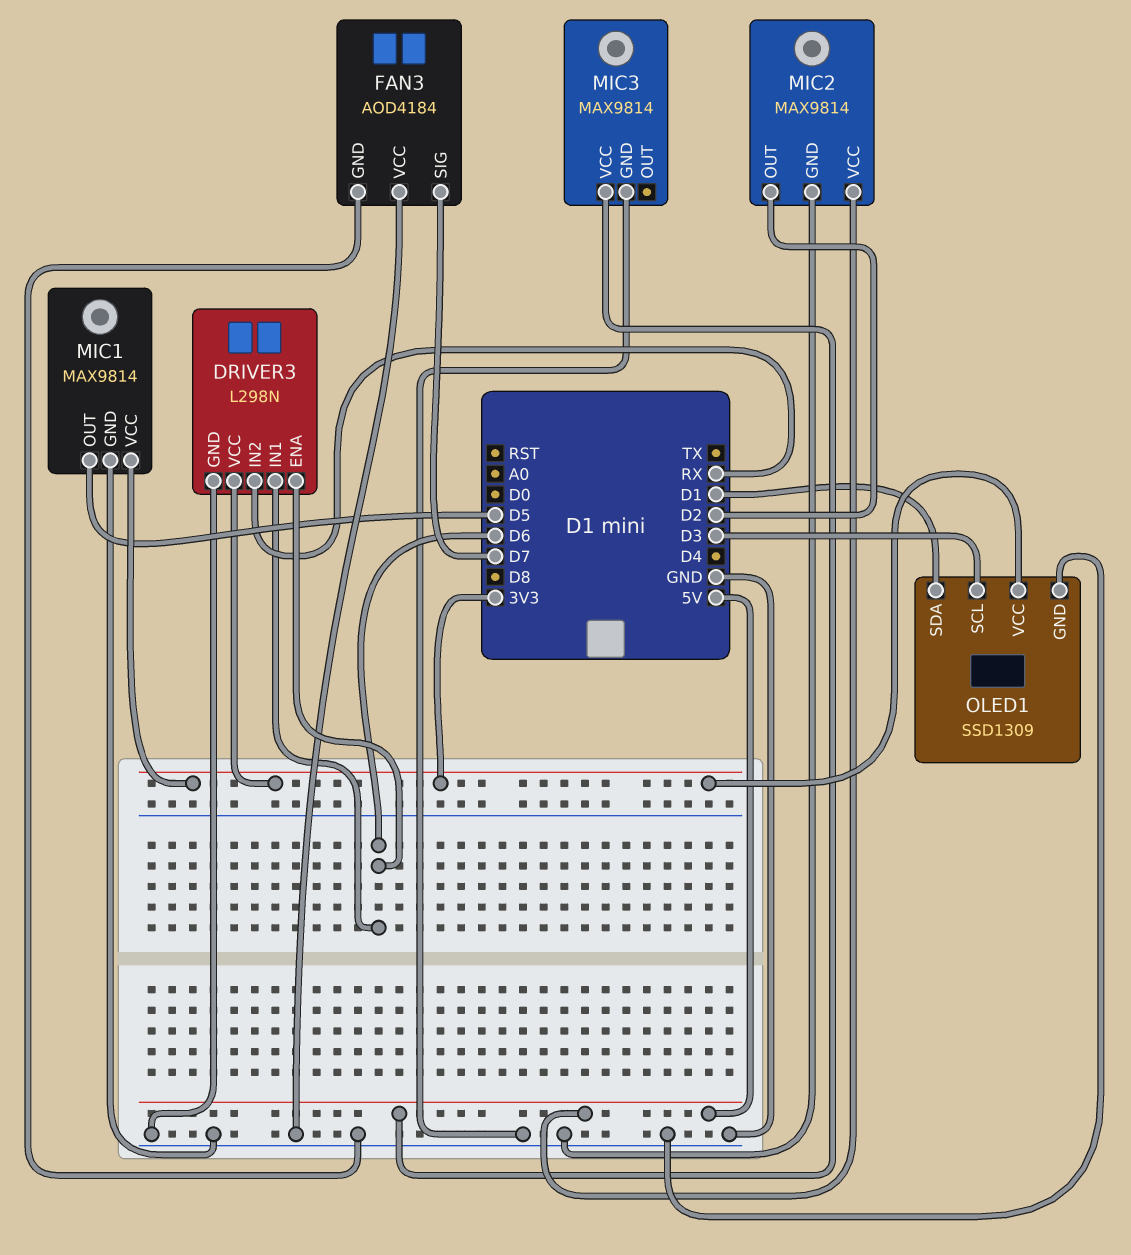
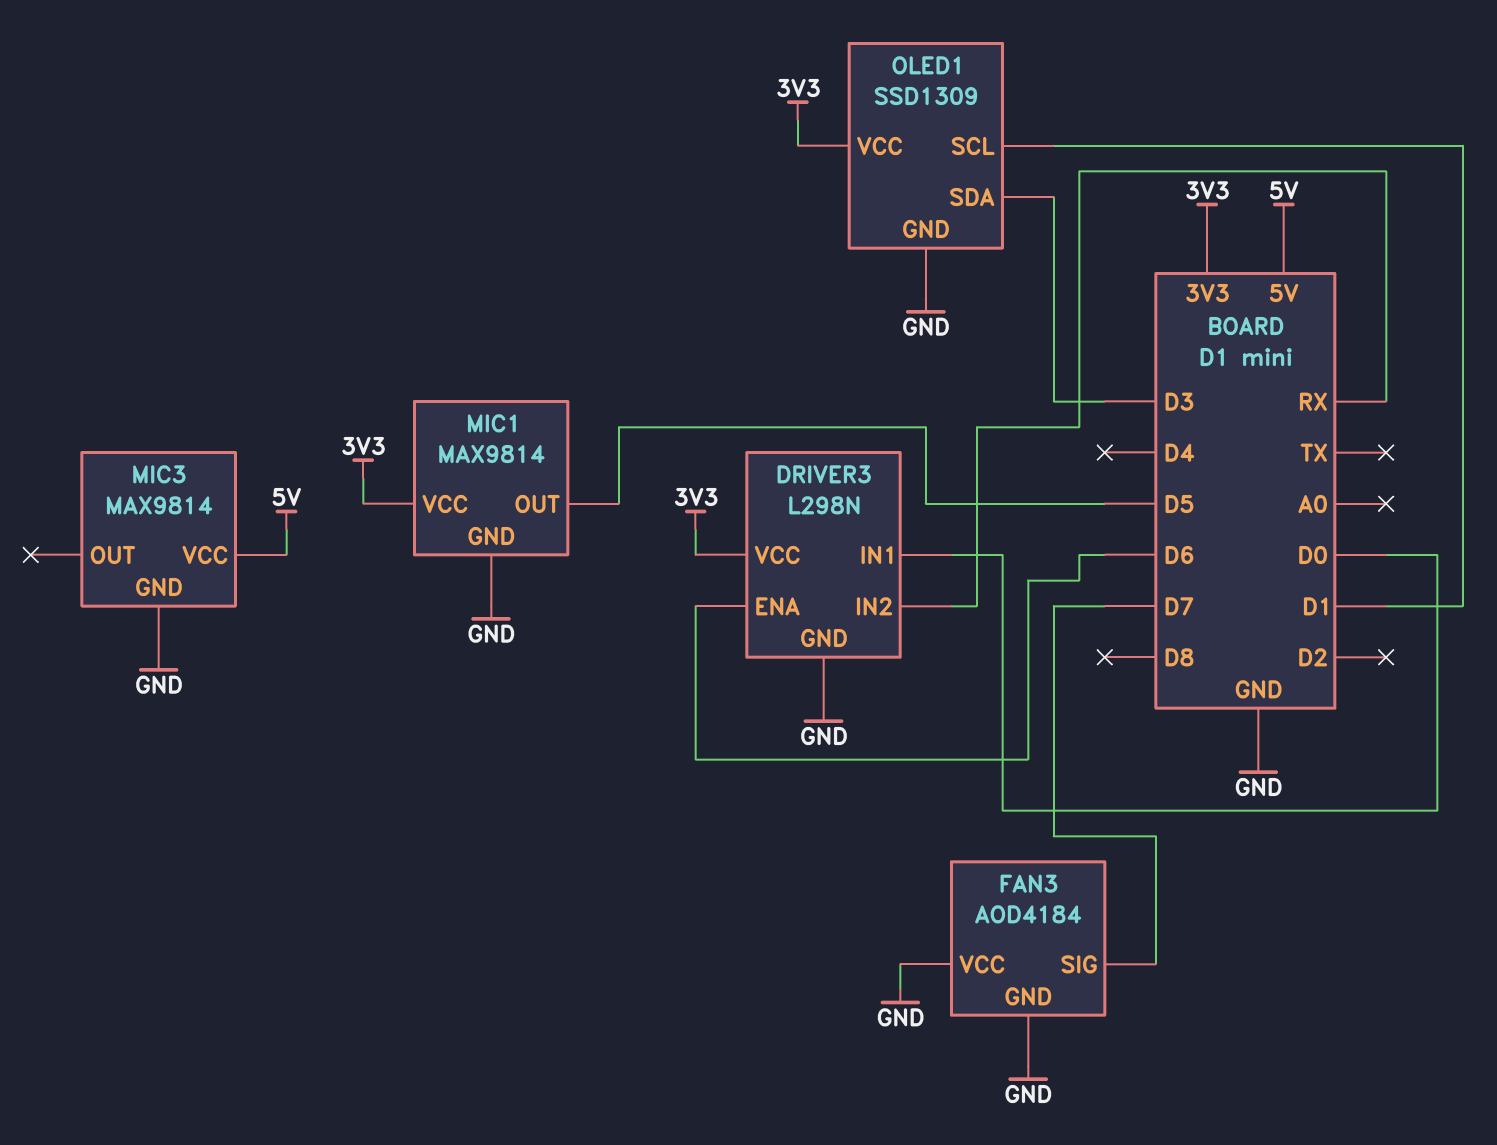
DRIVER3 pin IN1: D6 -> D0
MIC2: MAX9814 -> none
MIC2 pin GND: GND -> none
MIC2 pin OUT: D2 -> none
MIC2 pin VCC: 5V -> none
OLED1 pin SCL: D3 -> D1
OLED1 pin SDA: D1 -> D3

